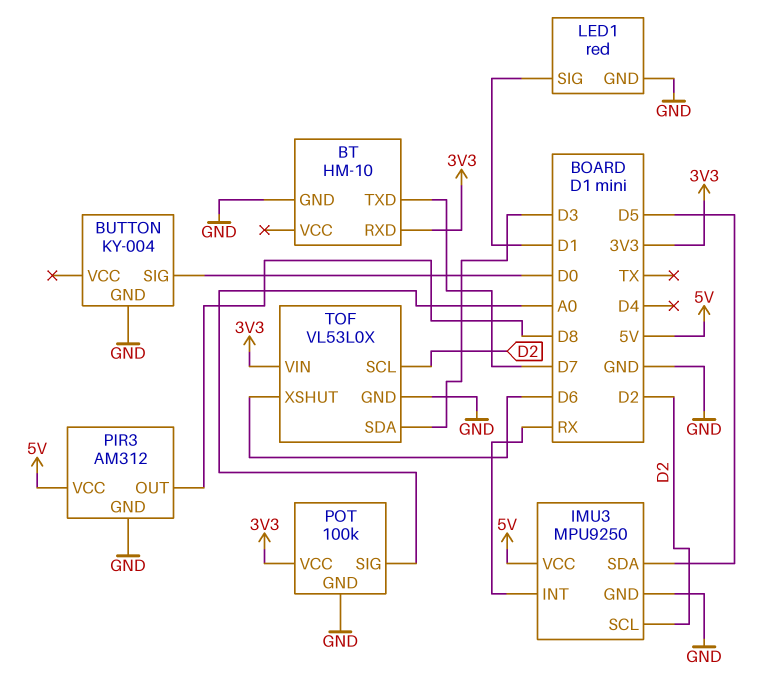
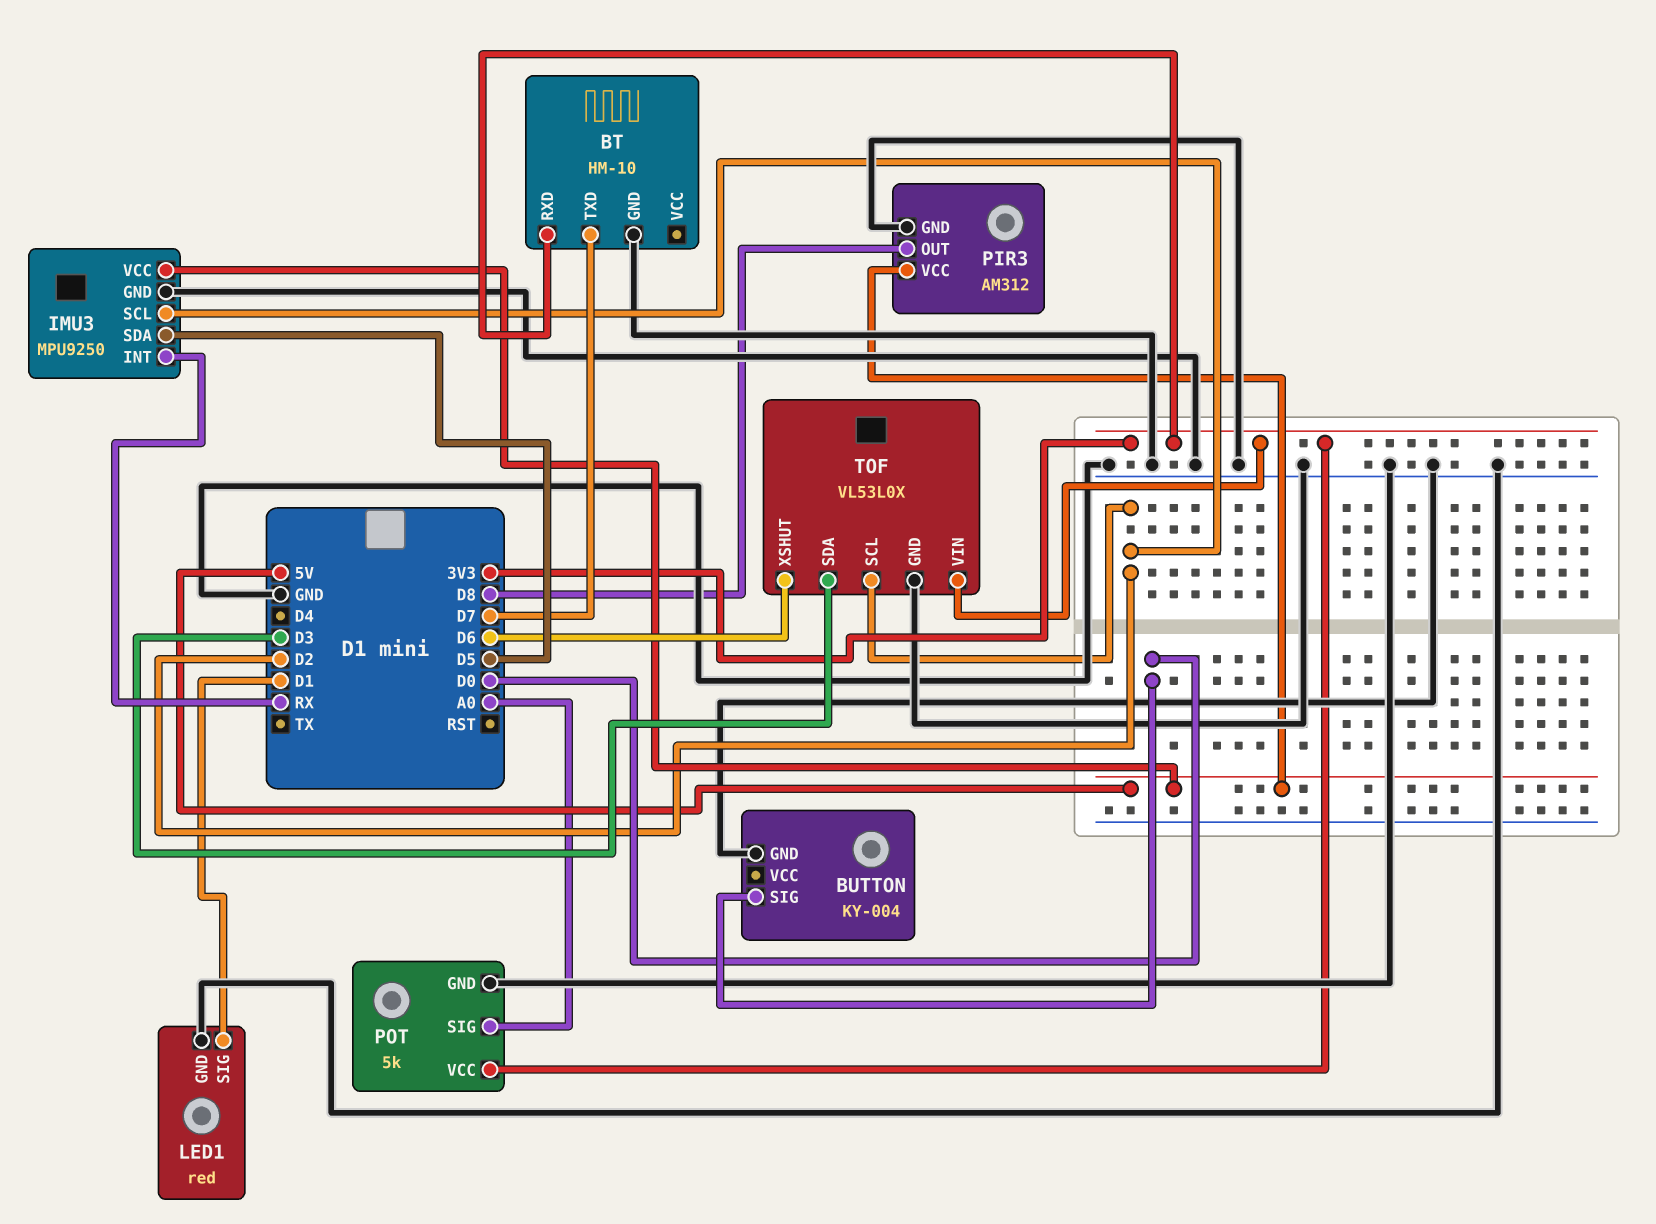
POT: 100k -> 5k

